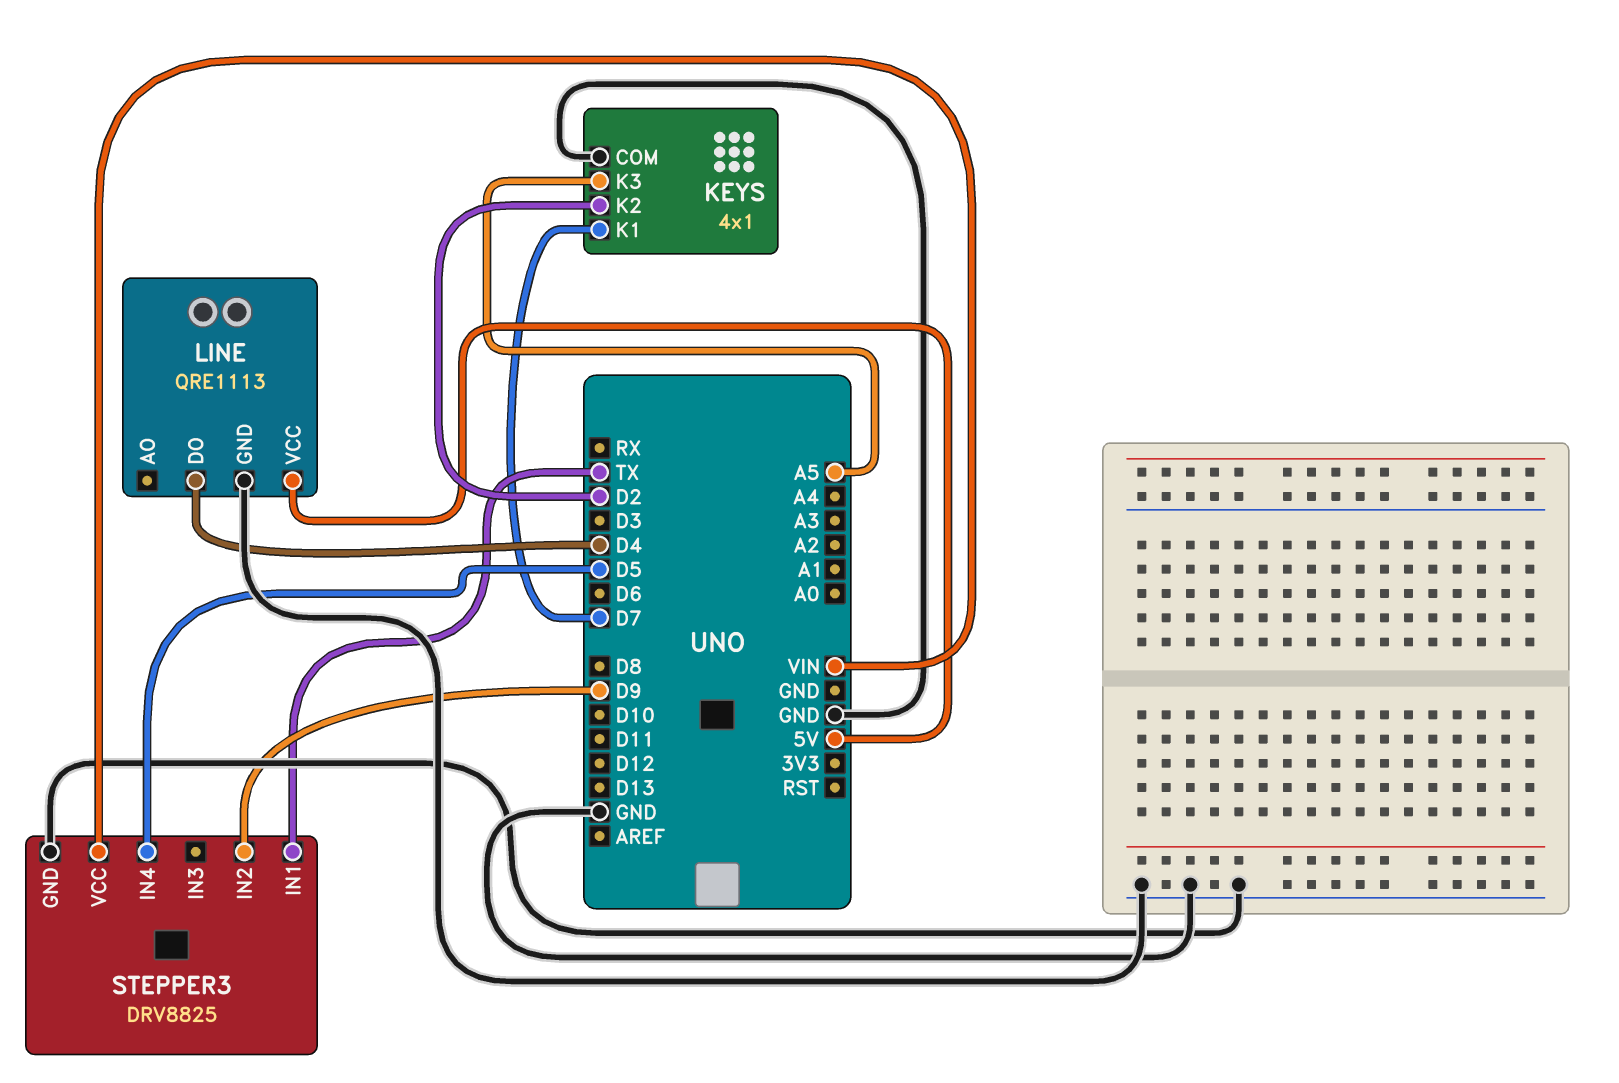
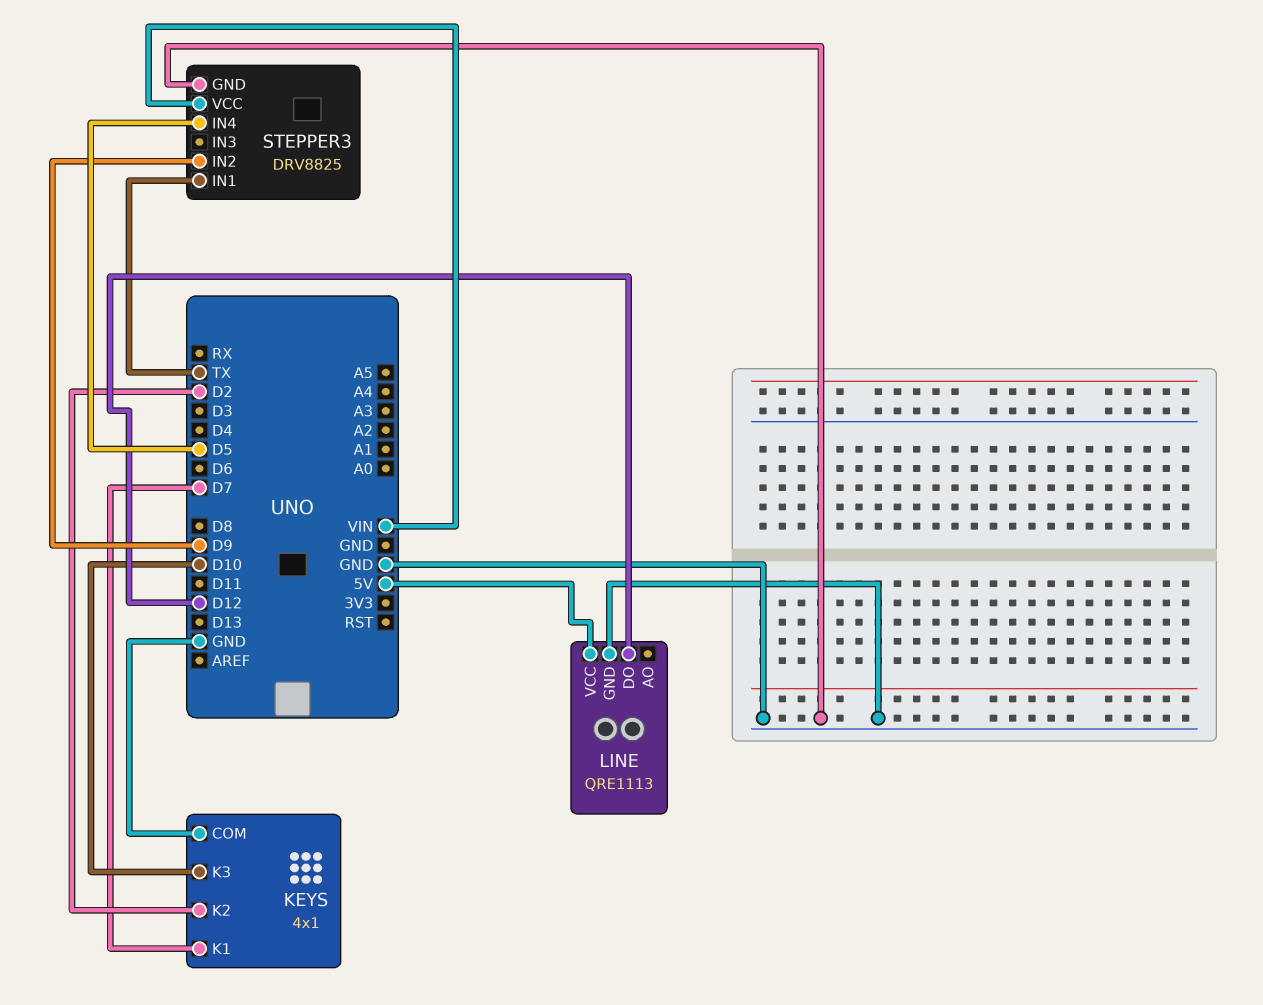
KEYS pin K3: A5 -> D10
LINE pin DO: D4 -> D12

